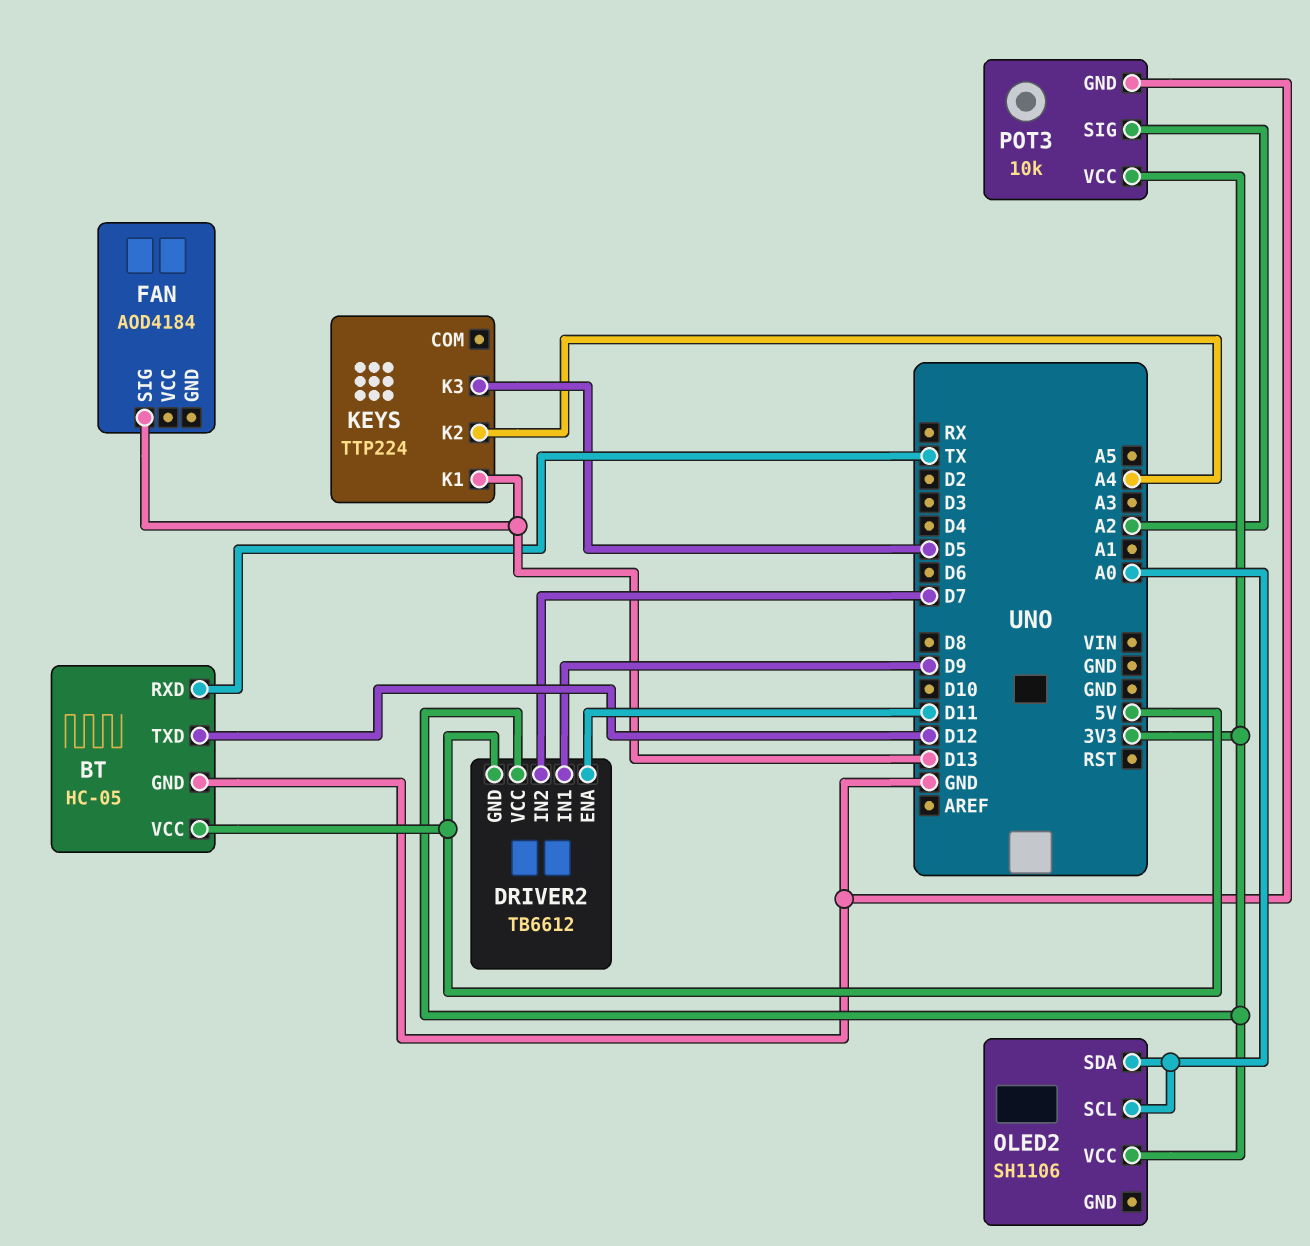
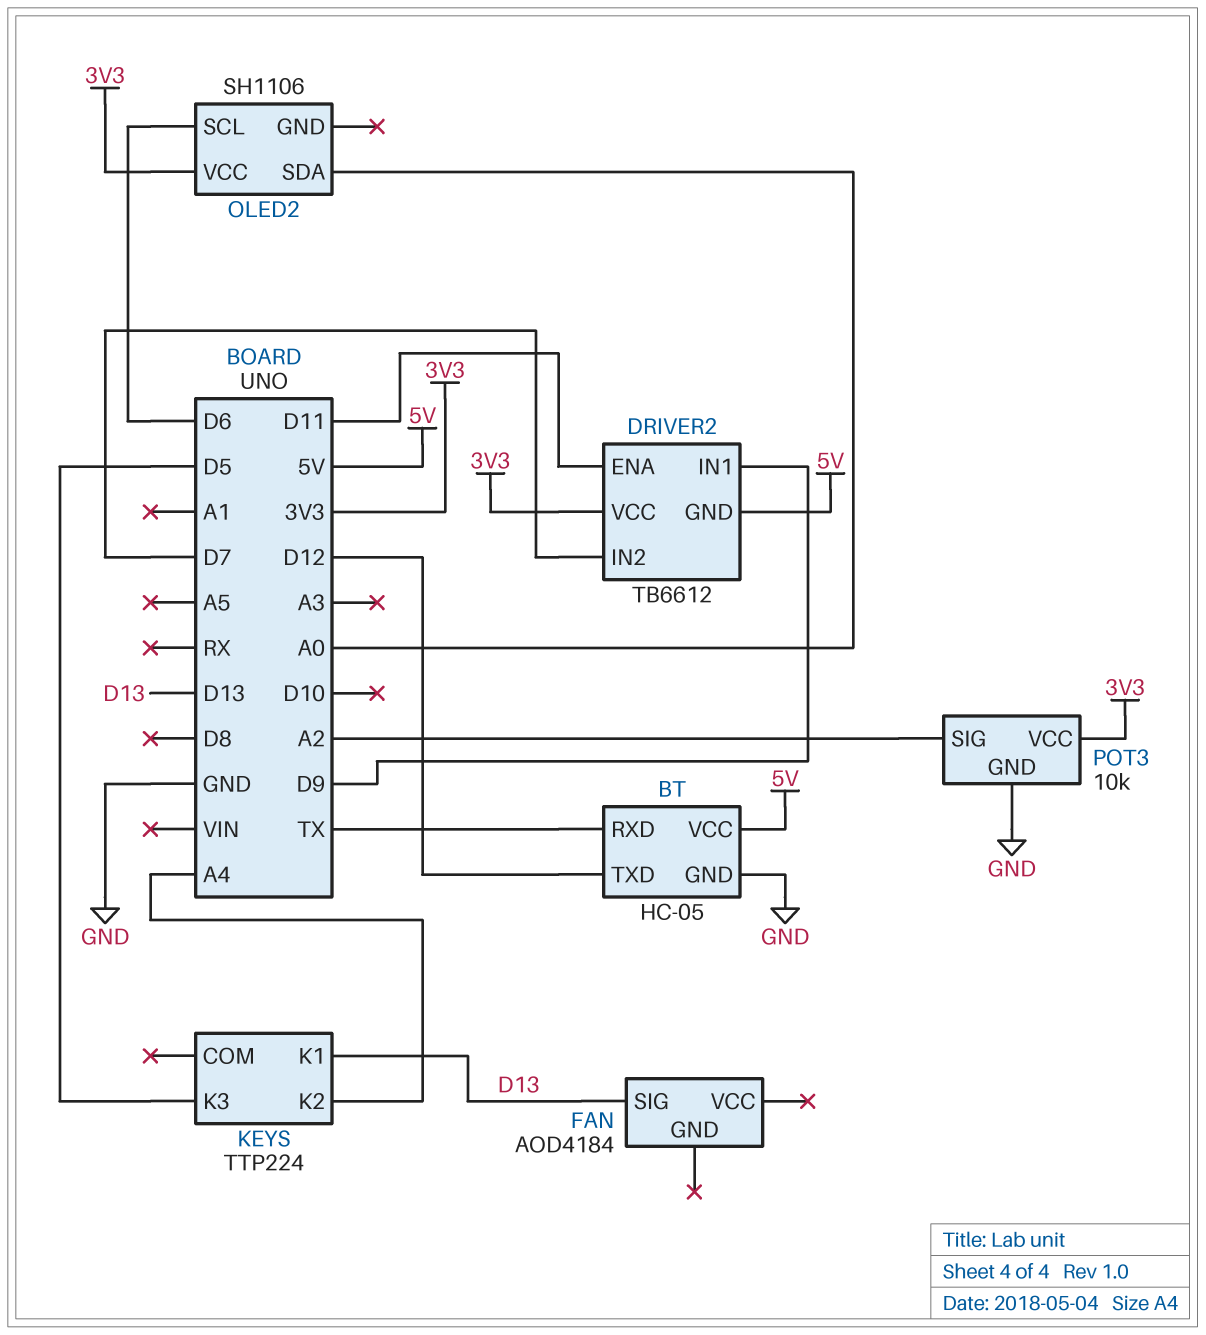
OLED2 pin SCL: A0 -> D6

